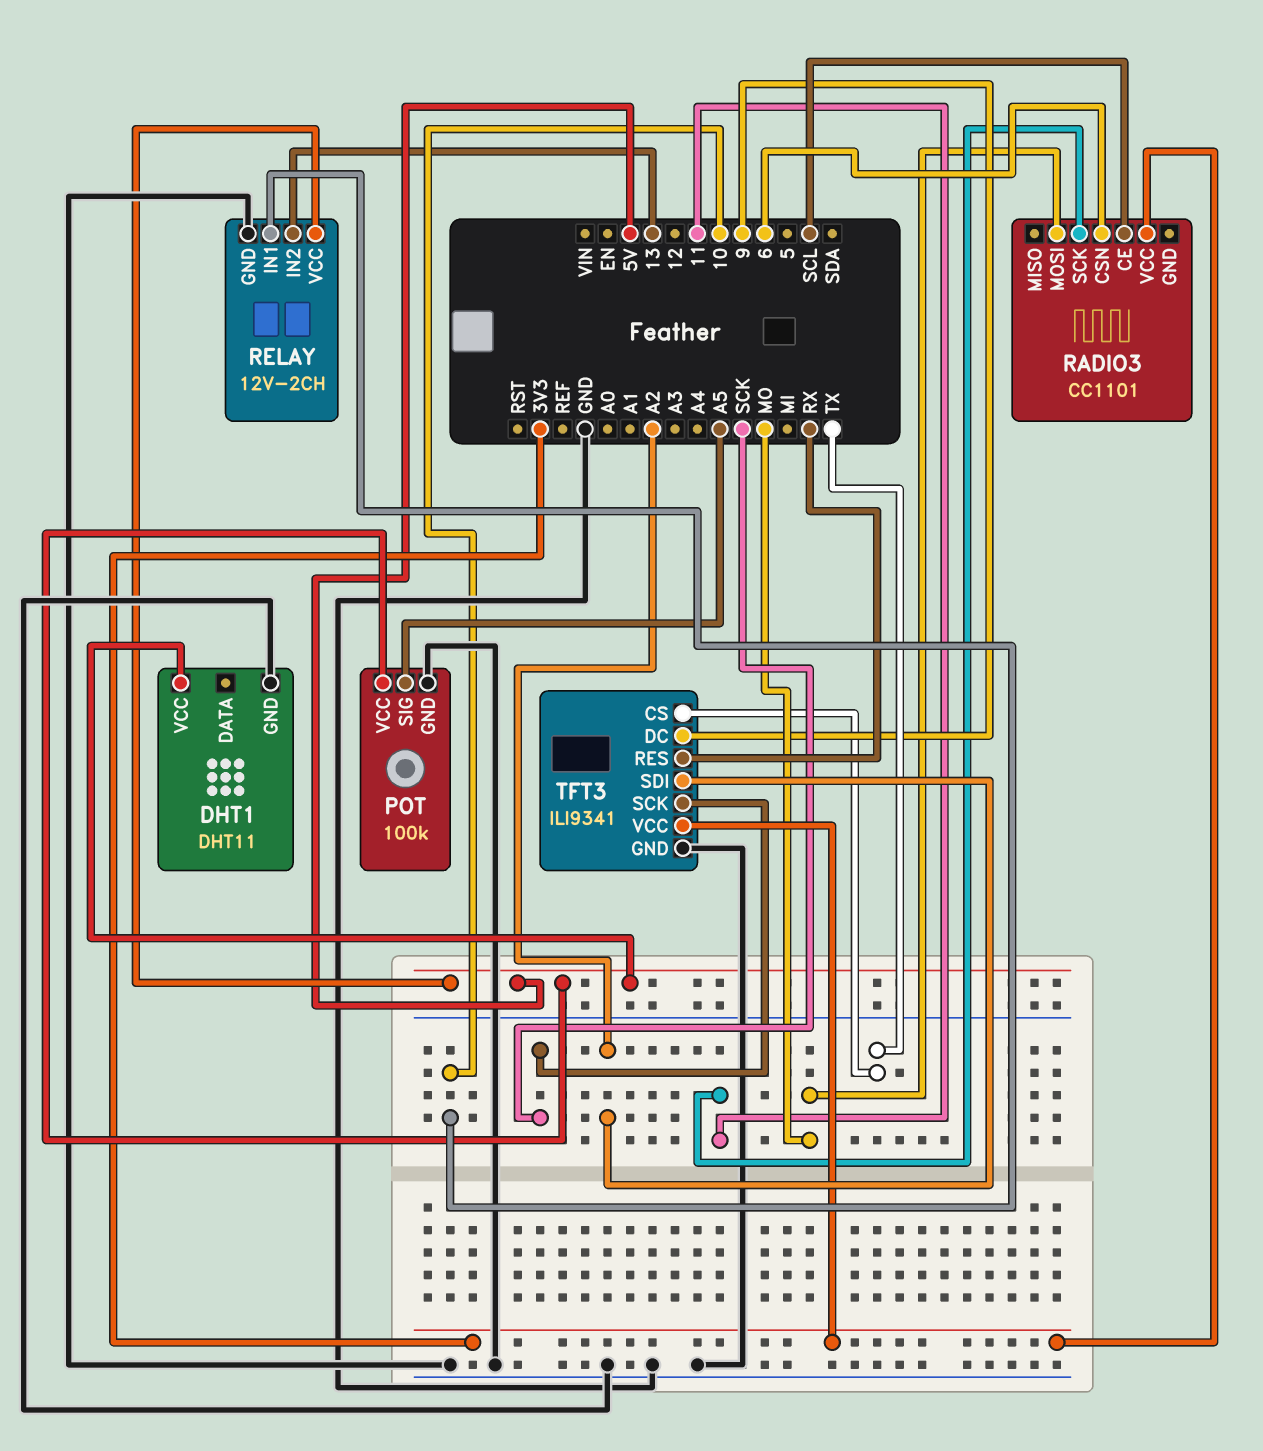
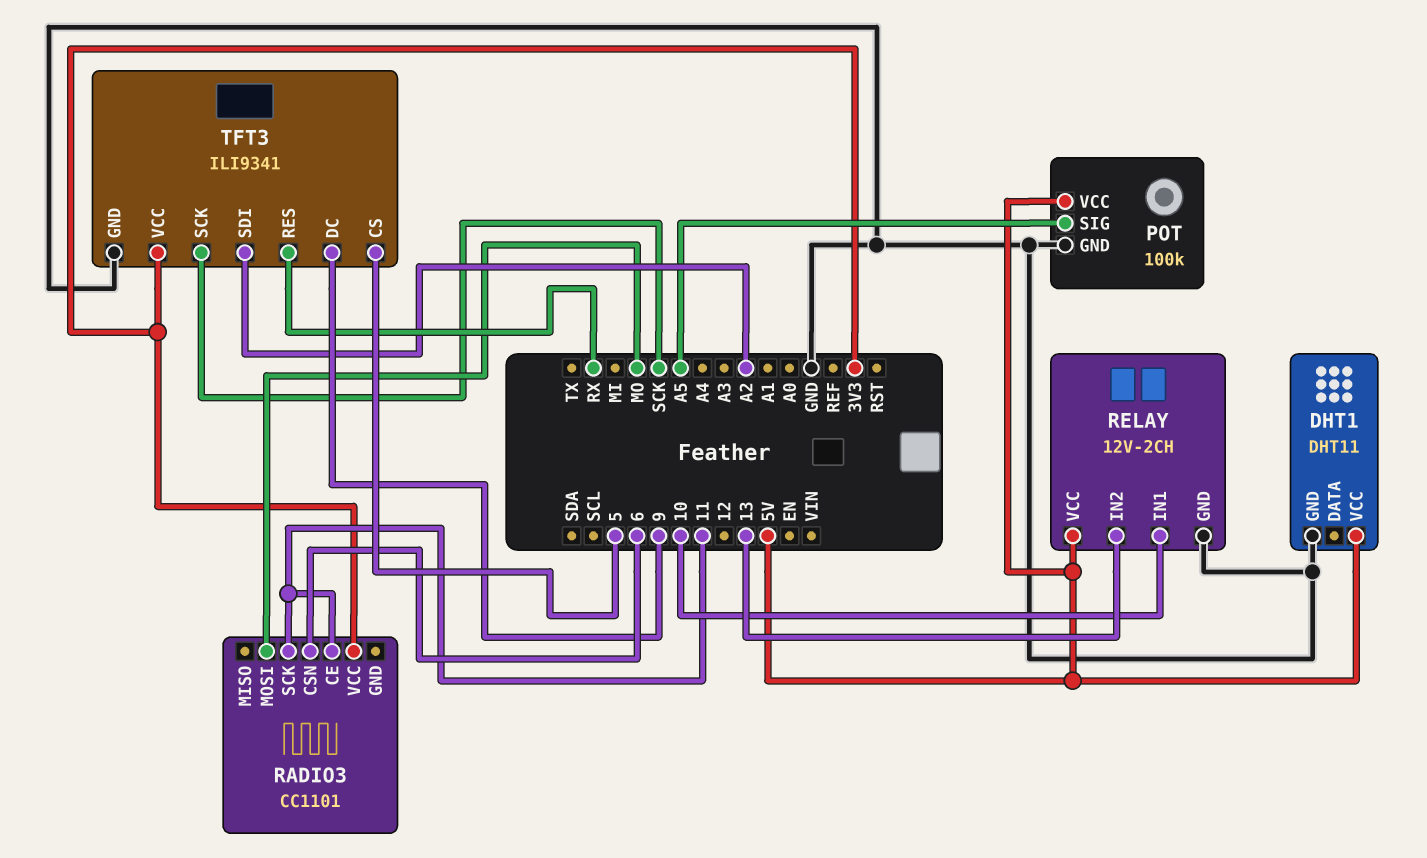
RADIO3 pin CE: SCL -> 11
TFT3 pin CS: TX -> 5

